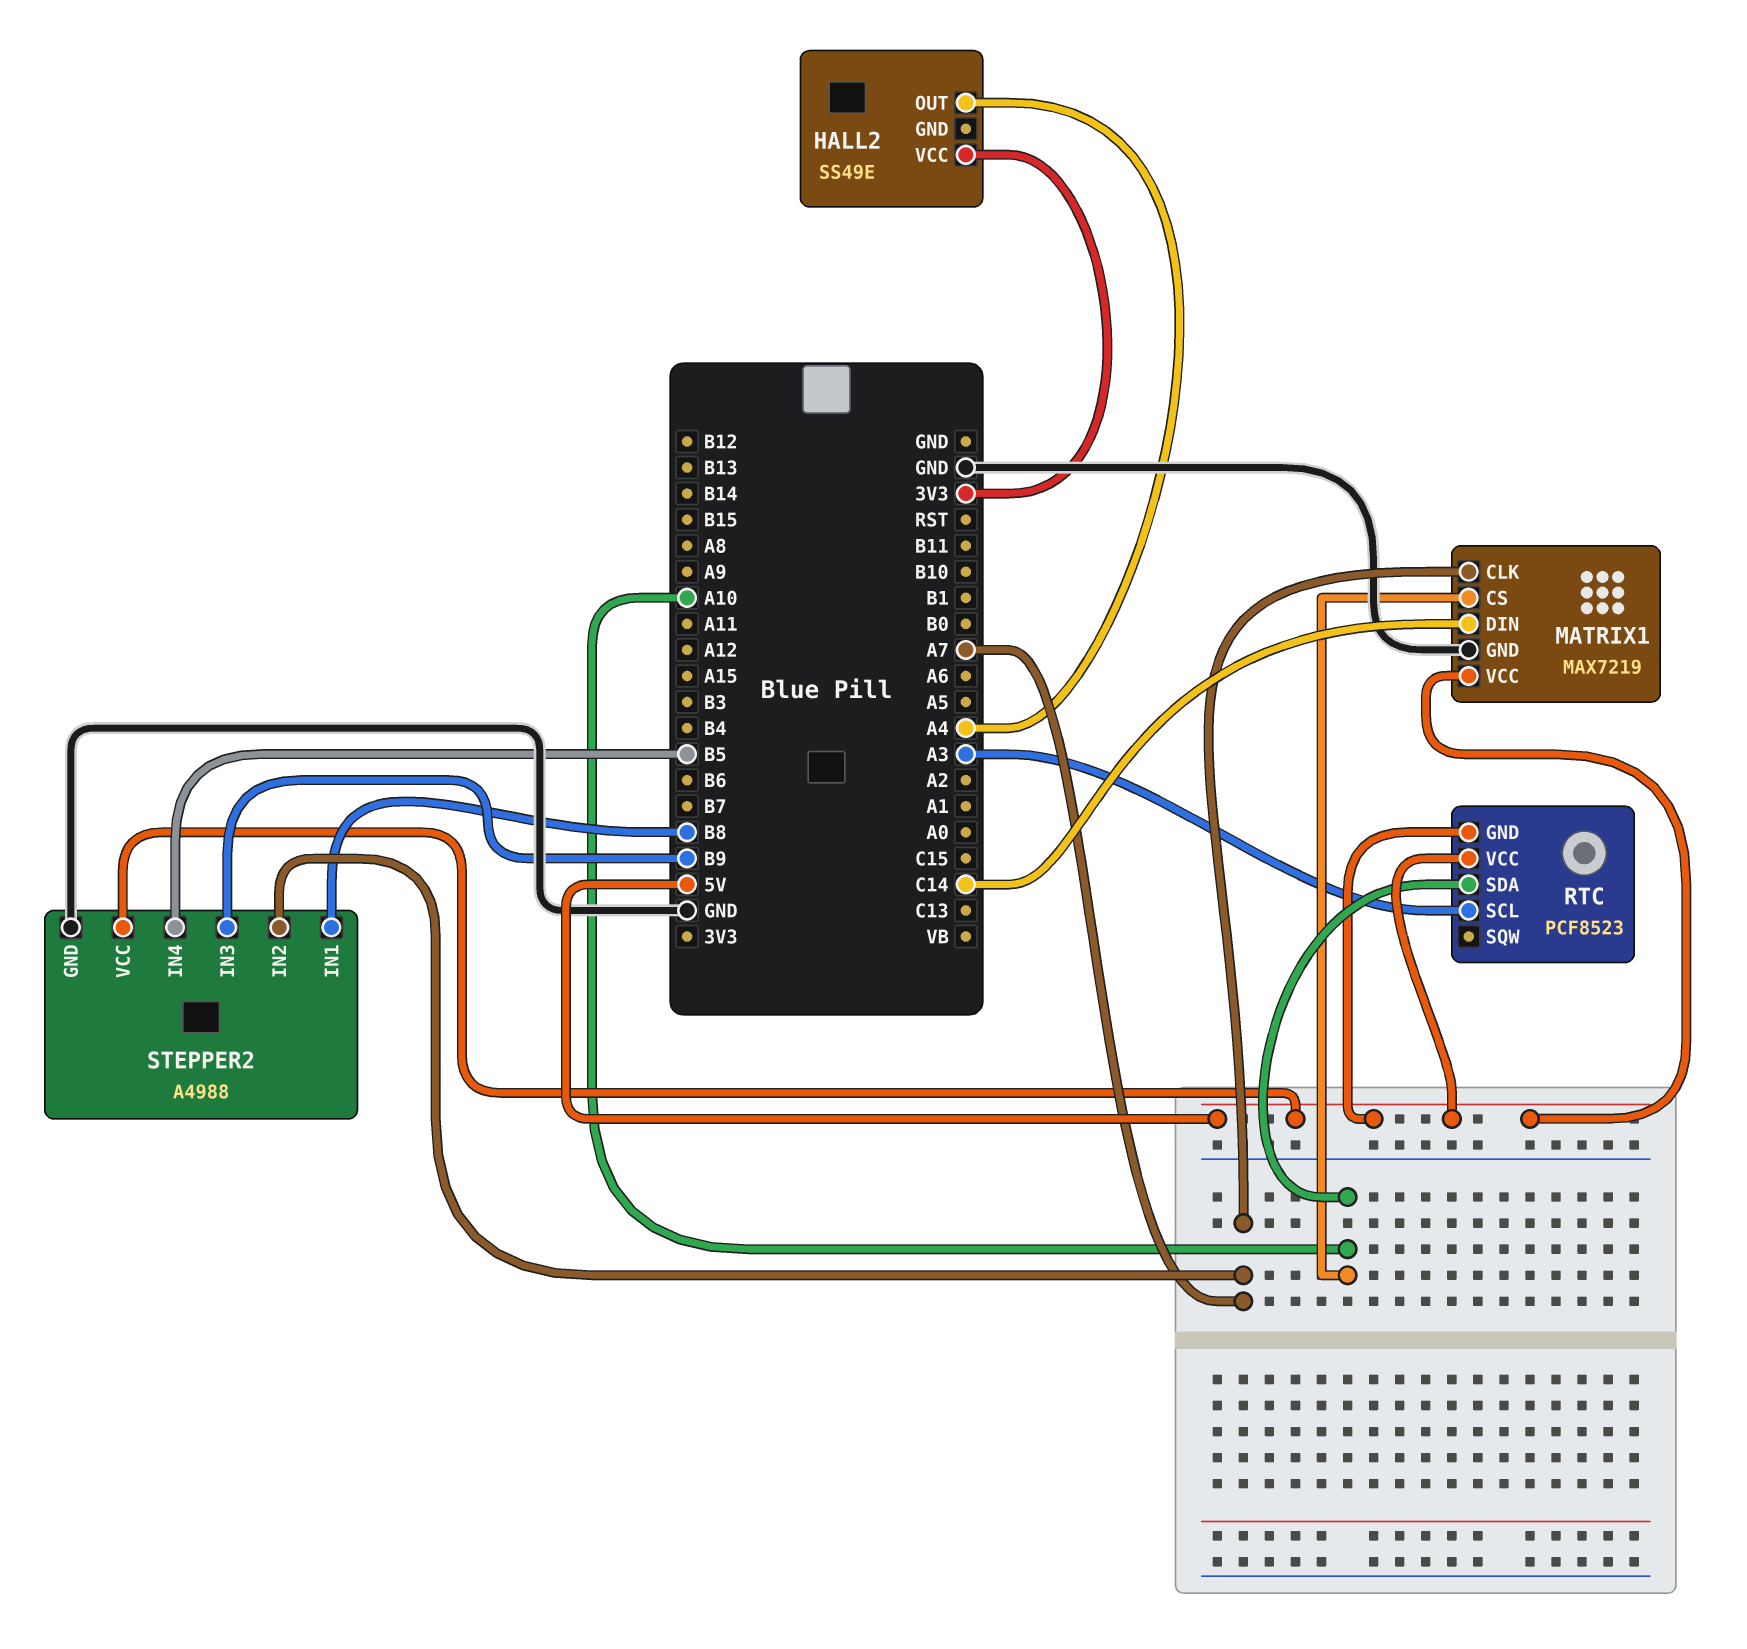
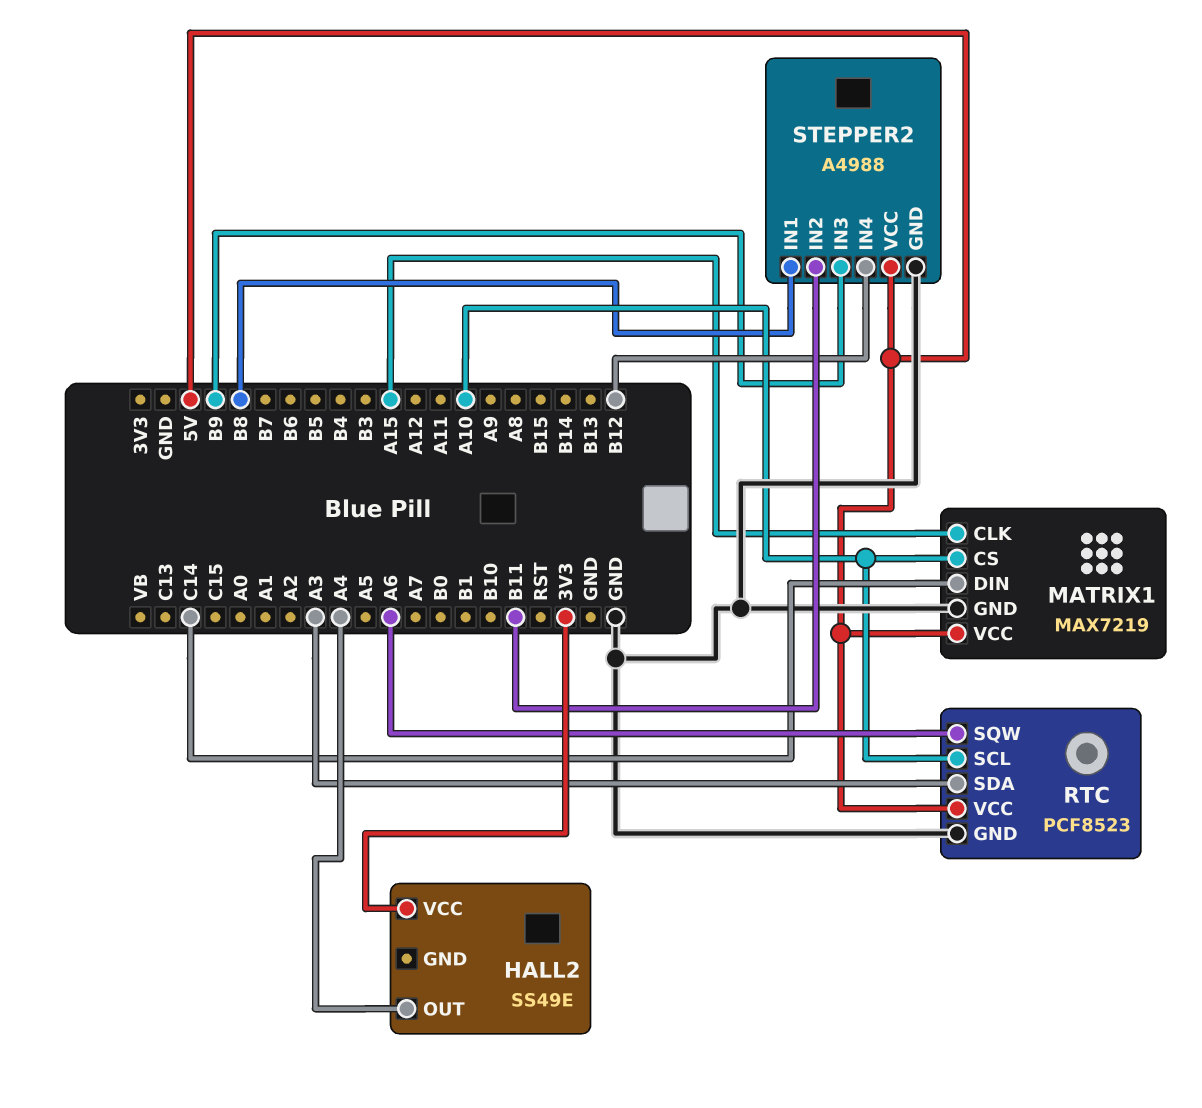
MATRIX1 pin CLK: A7 -> A15
RTC pin GND: 5V -> GND
RTC pin SCL: A3 -> A10
RTC pin SDA: A10 -> A3
RTC pin SQW: none -> A6
STEPPER2 pin IN2: A7 -> B11
STEPPER2 pin IN4: B5 -> B12

